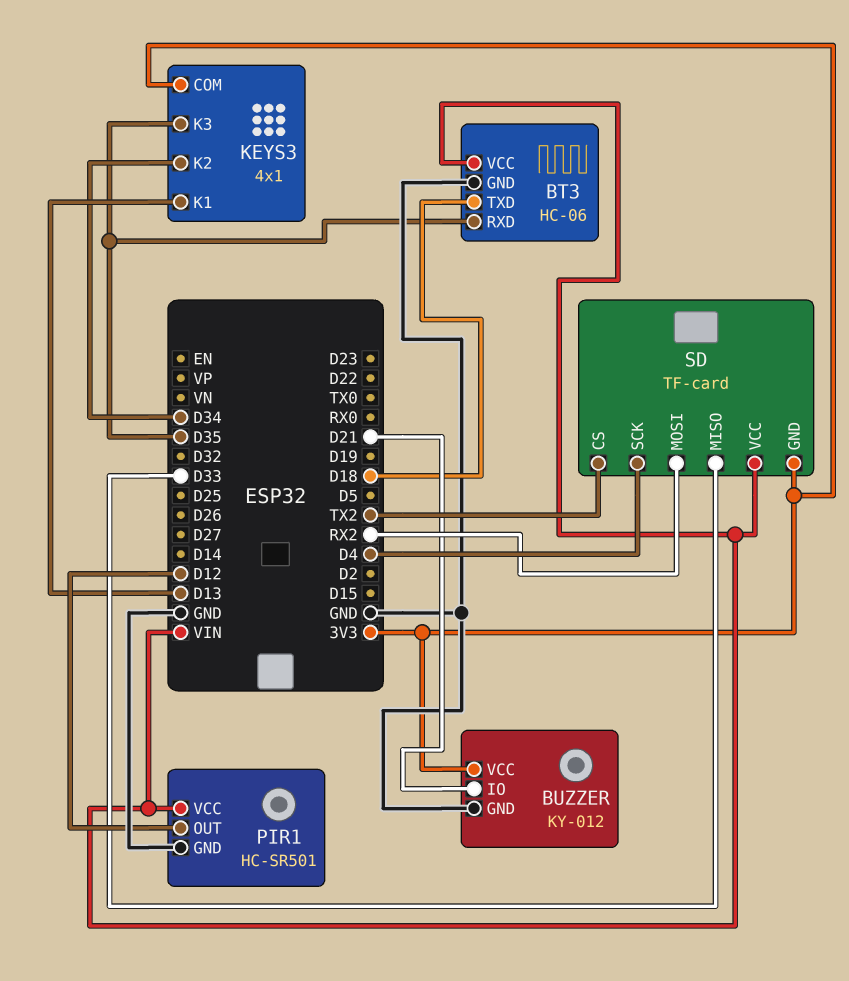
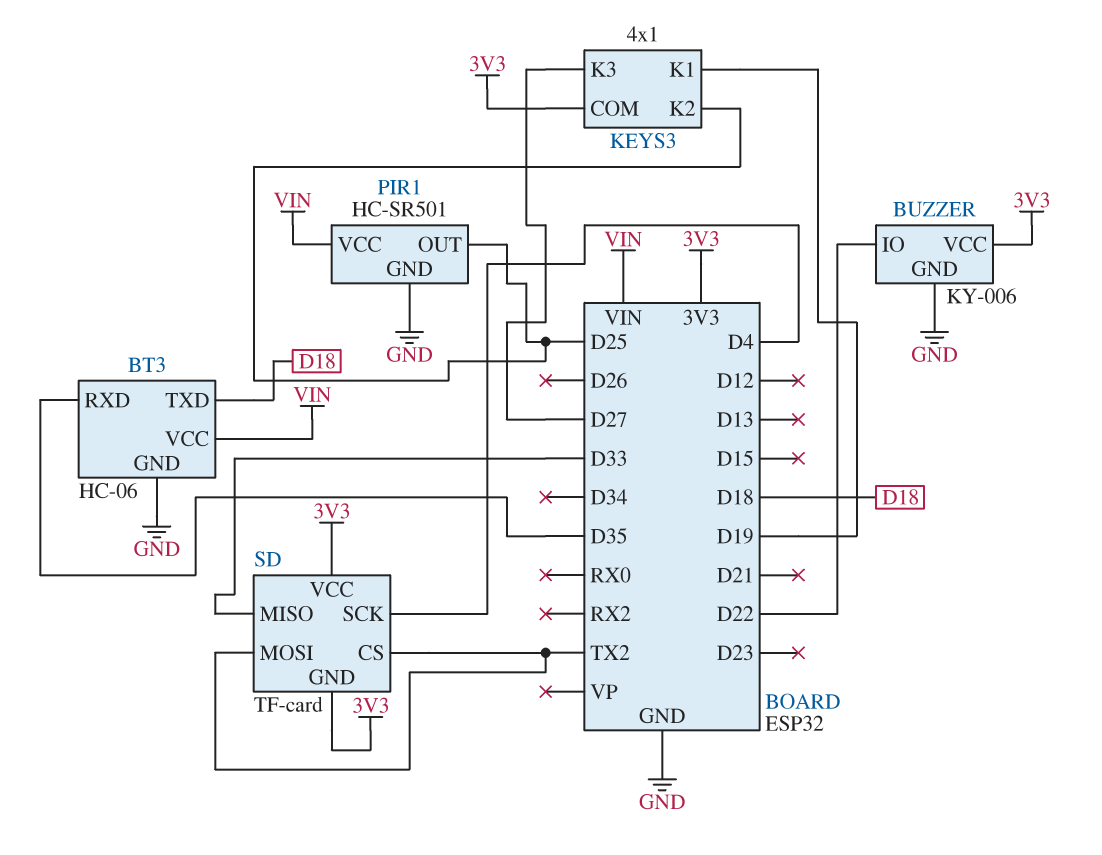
BUZZER: KY-012 -> KY-006
BUZZER pin IO: D21 -> D22
KEYS3 pin K1: D13 -> D19
KEYS3 pin K2: D34 -> D25
KEYS3 pin K3: D35 -> D27
PIR1 pin OUT: D12 -> D25
SD pin MOSI: RX2 -> TX2
SD pin VCC: VIN -> 3V3

